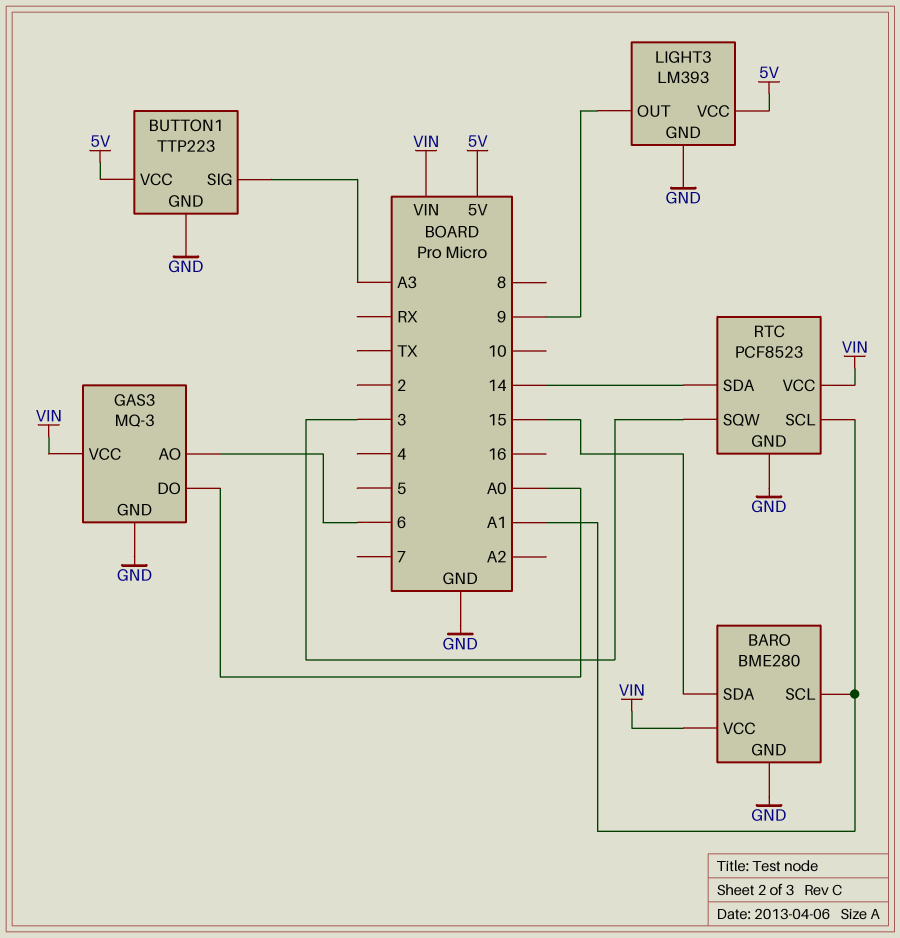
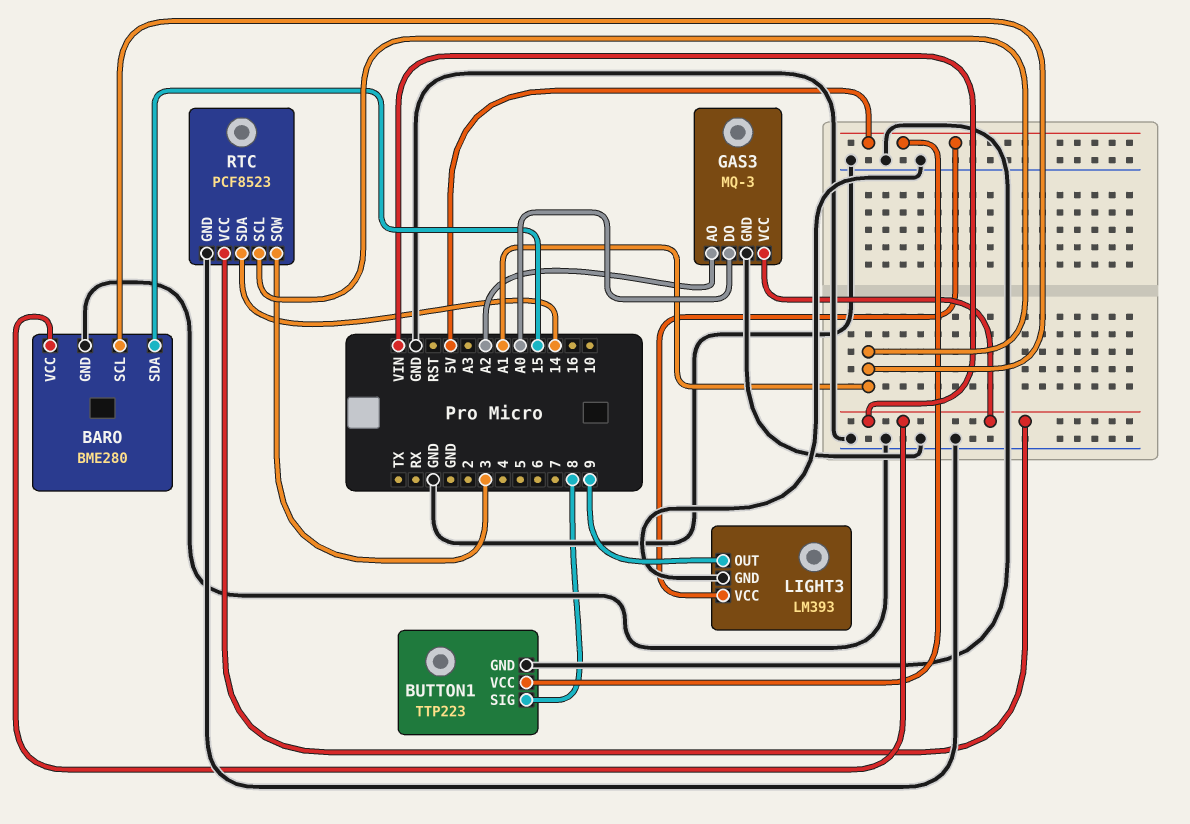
BUTTON1 pin SIG: A3 -> 8
GAS3 pin AO: 6 -> A2

